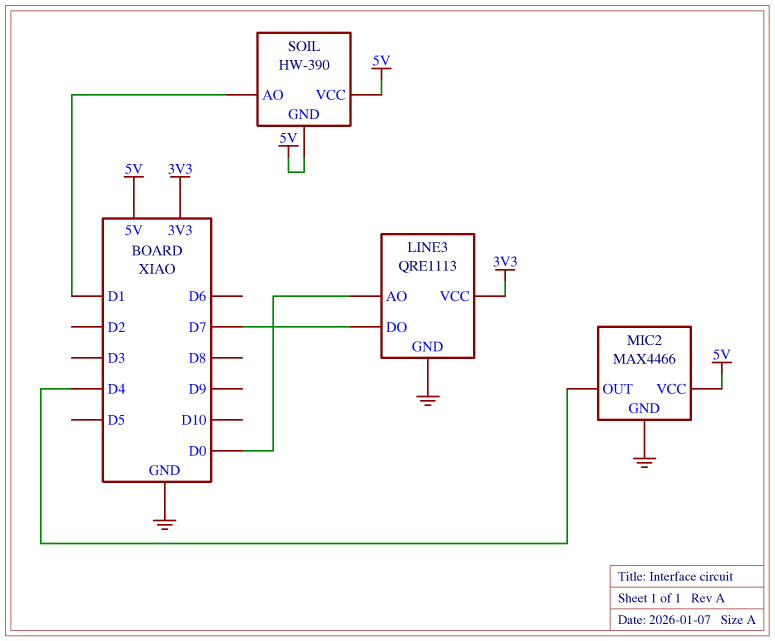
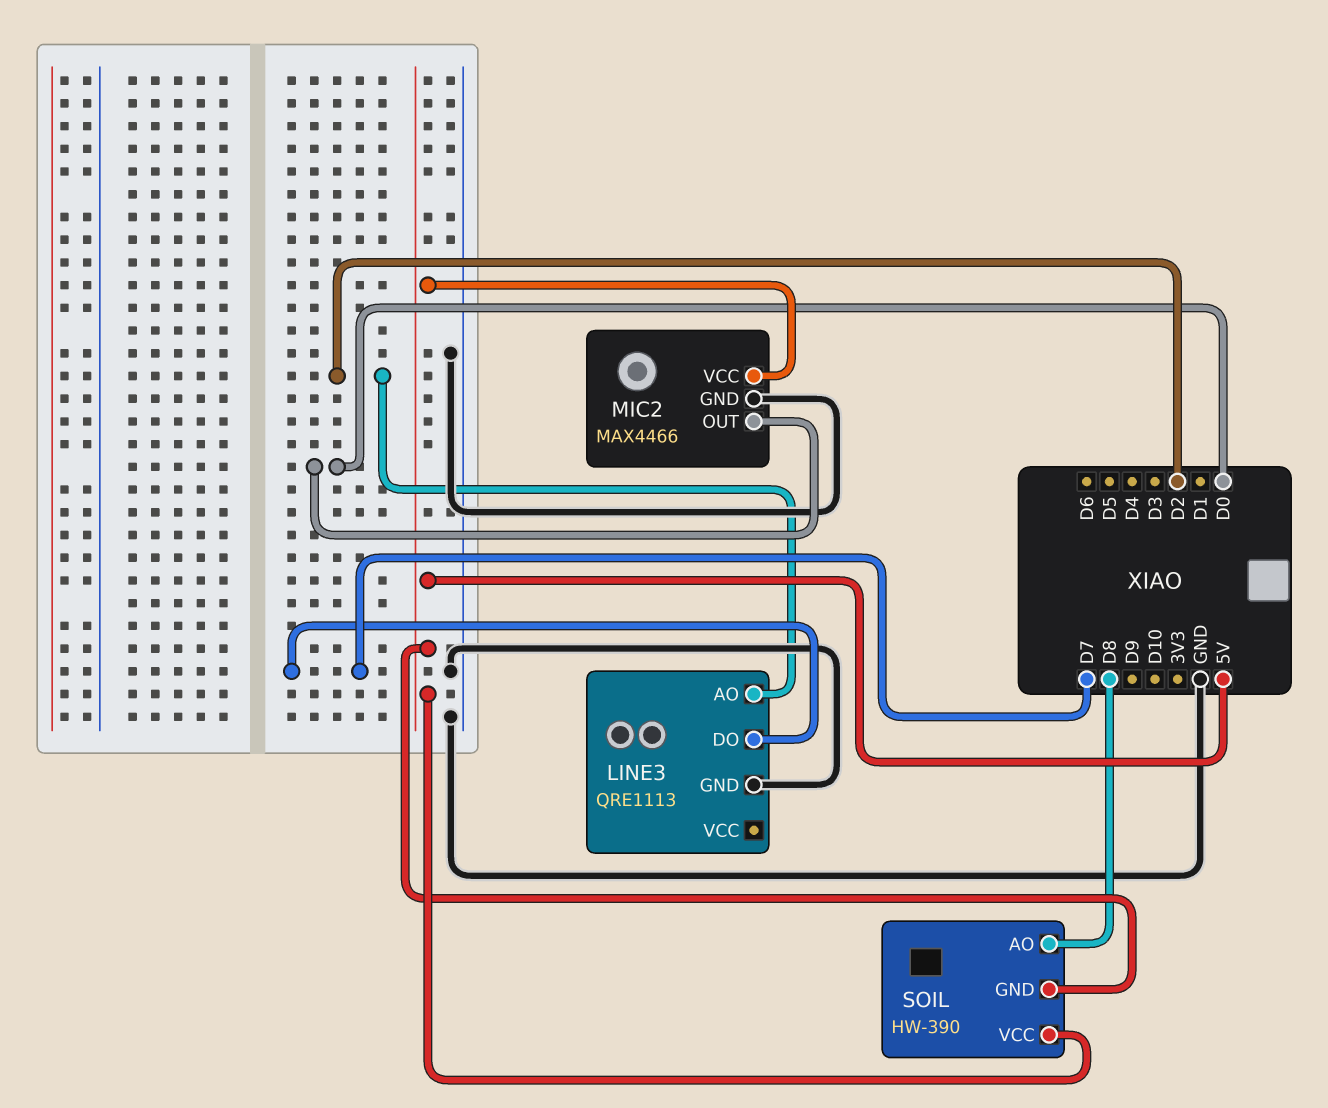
LINE3 pin AO: D0 -> D2
LINE3 pin VCC: 3V3 -> none
MIC2 pin OUT: D4 -> D0
SOIL pin AO: D1 -> D8

